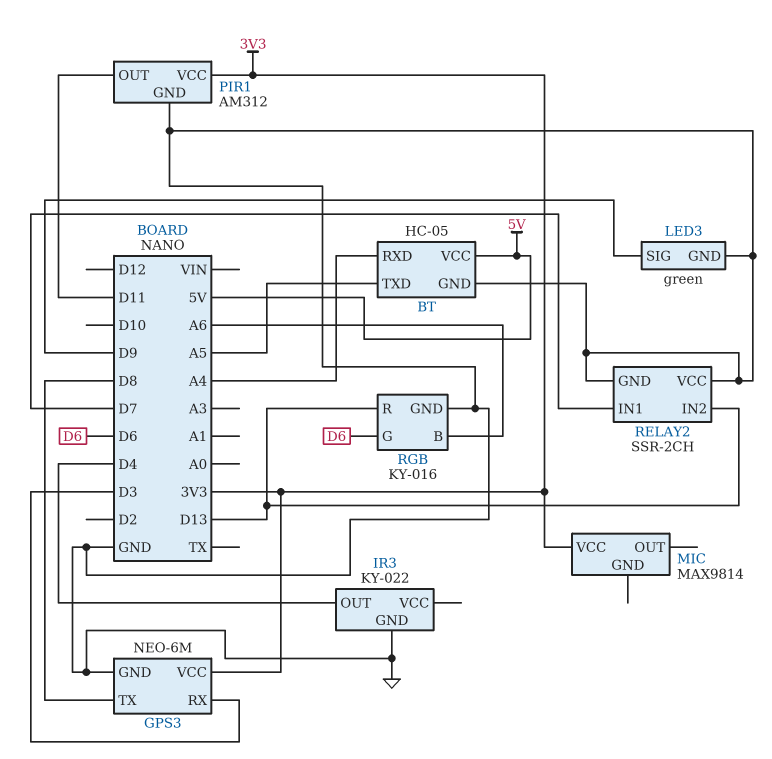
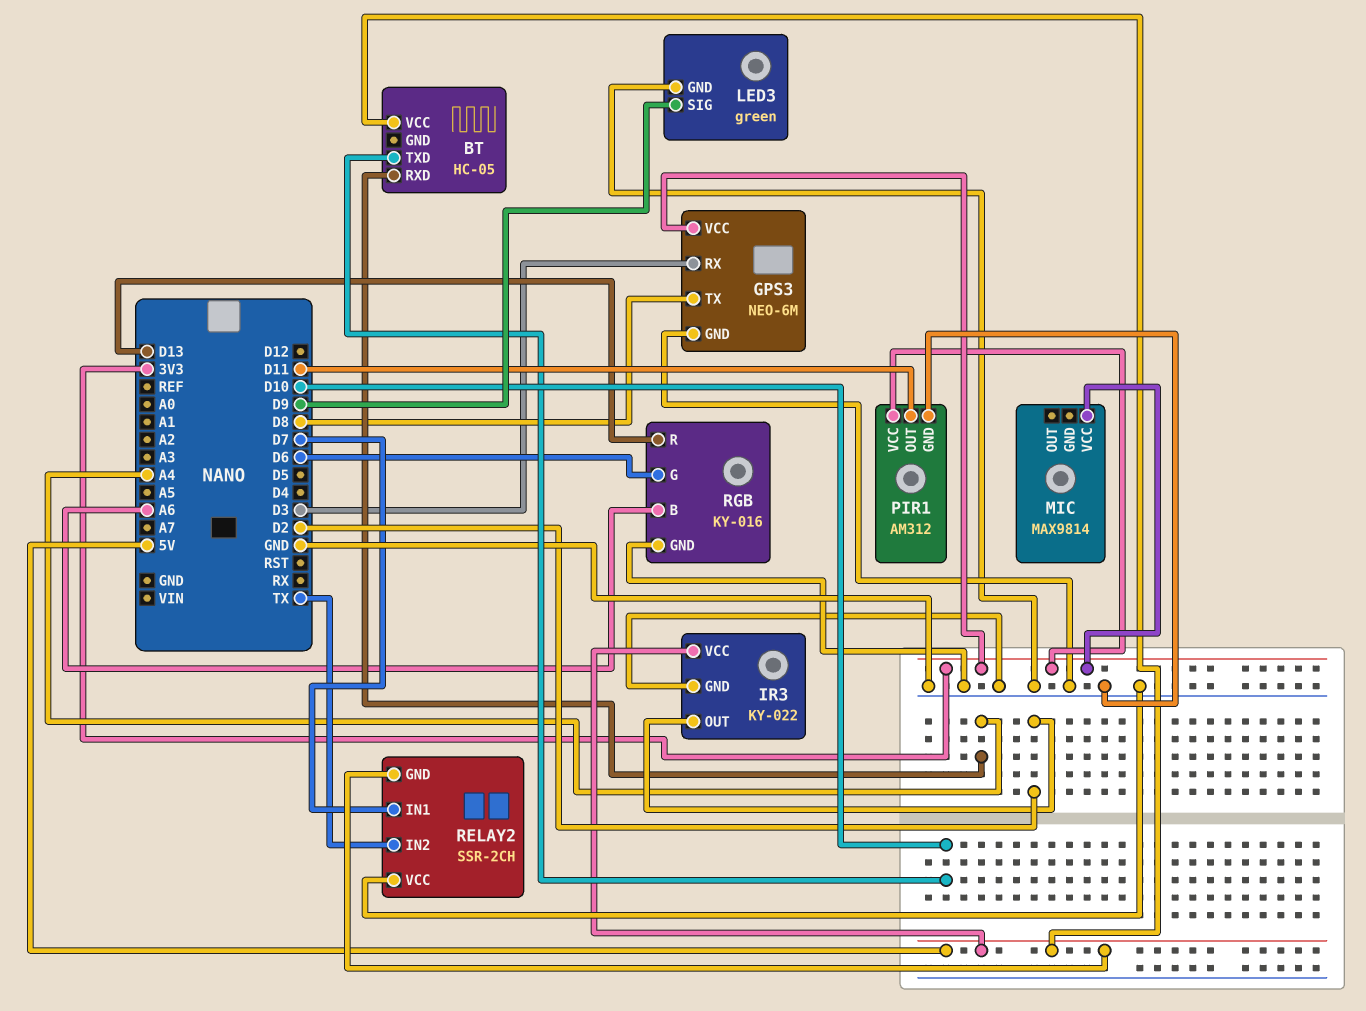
BT pin GND: GND -> none
BT pin TXD: A5 -> D10
IR3 pin OUT: D4 -> D2
IR3 pin VCC: none -> 5V
RELAY2 pin GND: GND -> 5V
RELAY2 pin IN2: D13 -> TX

